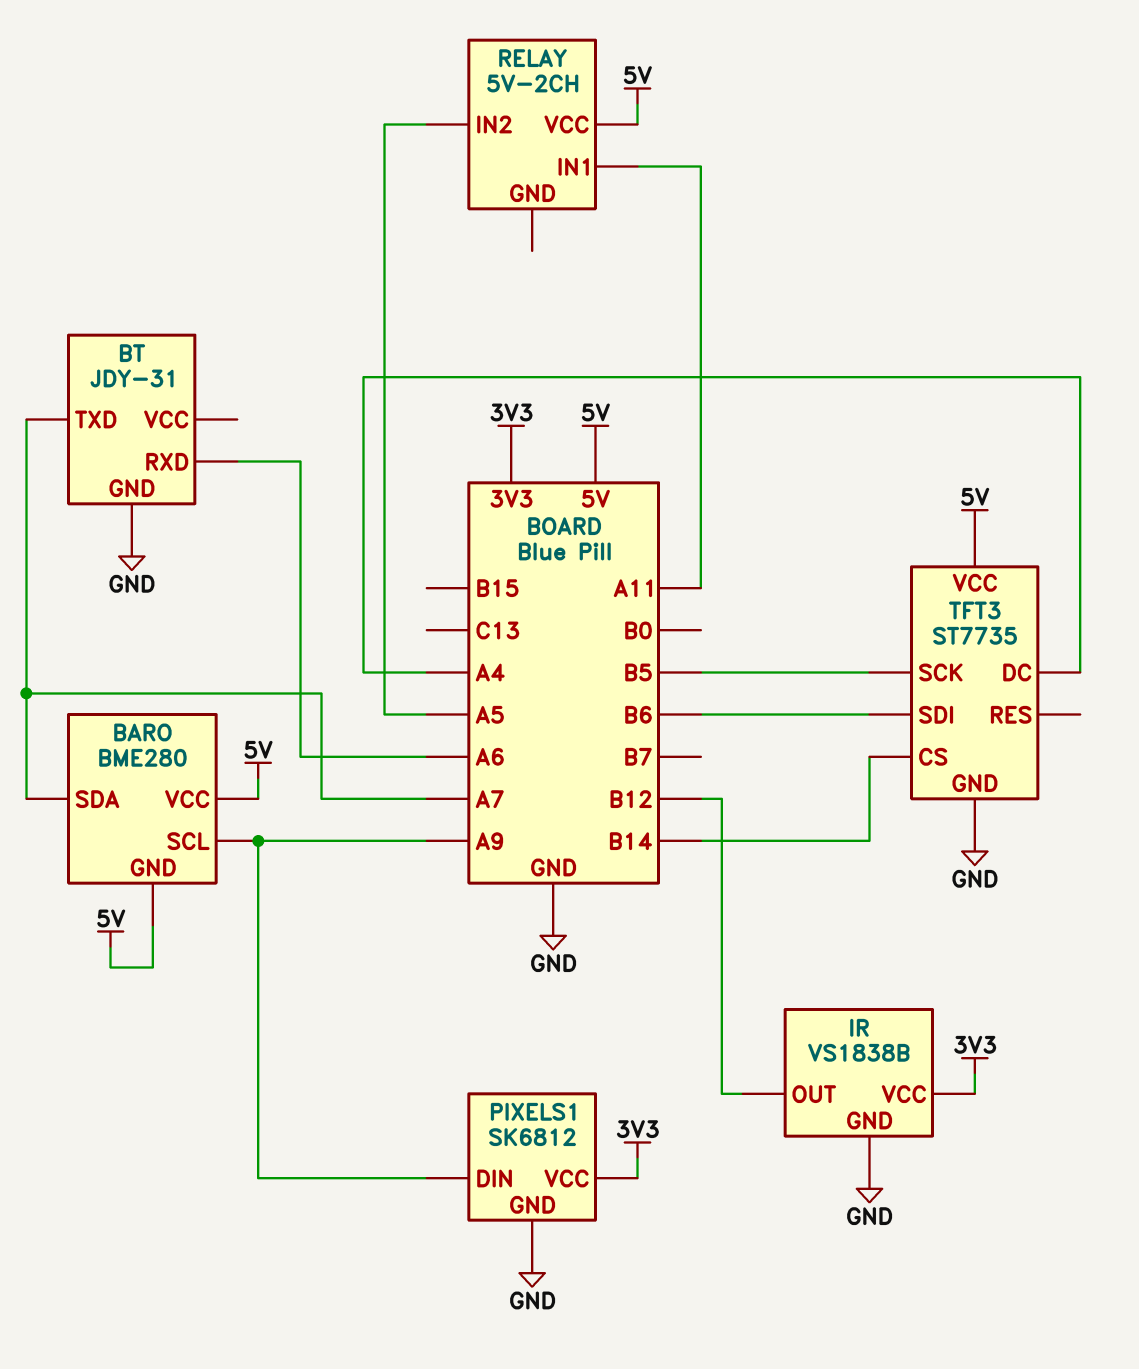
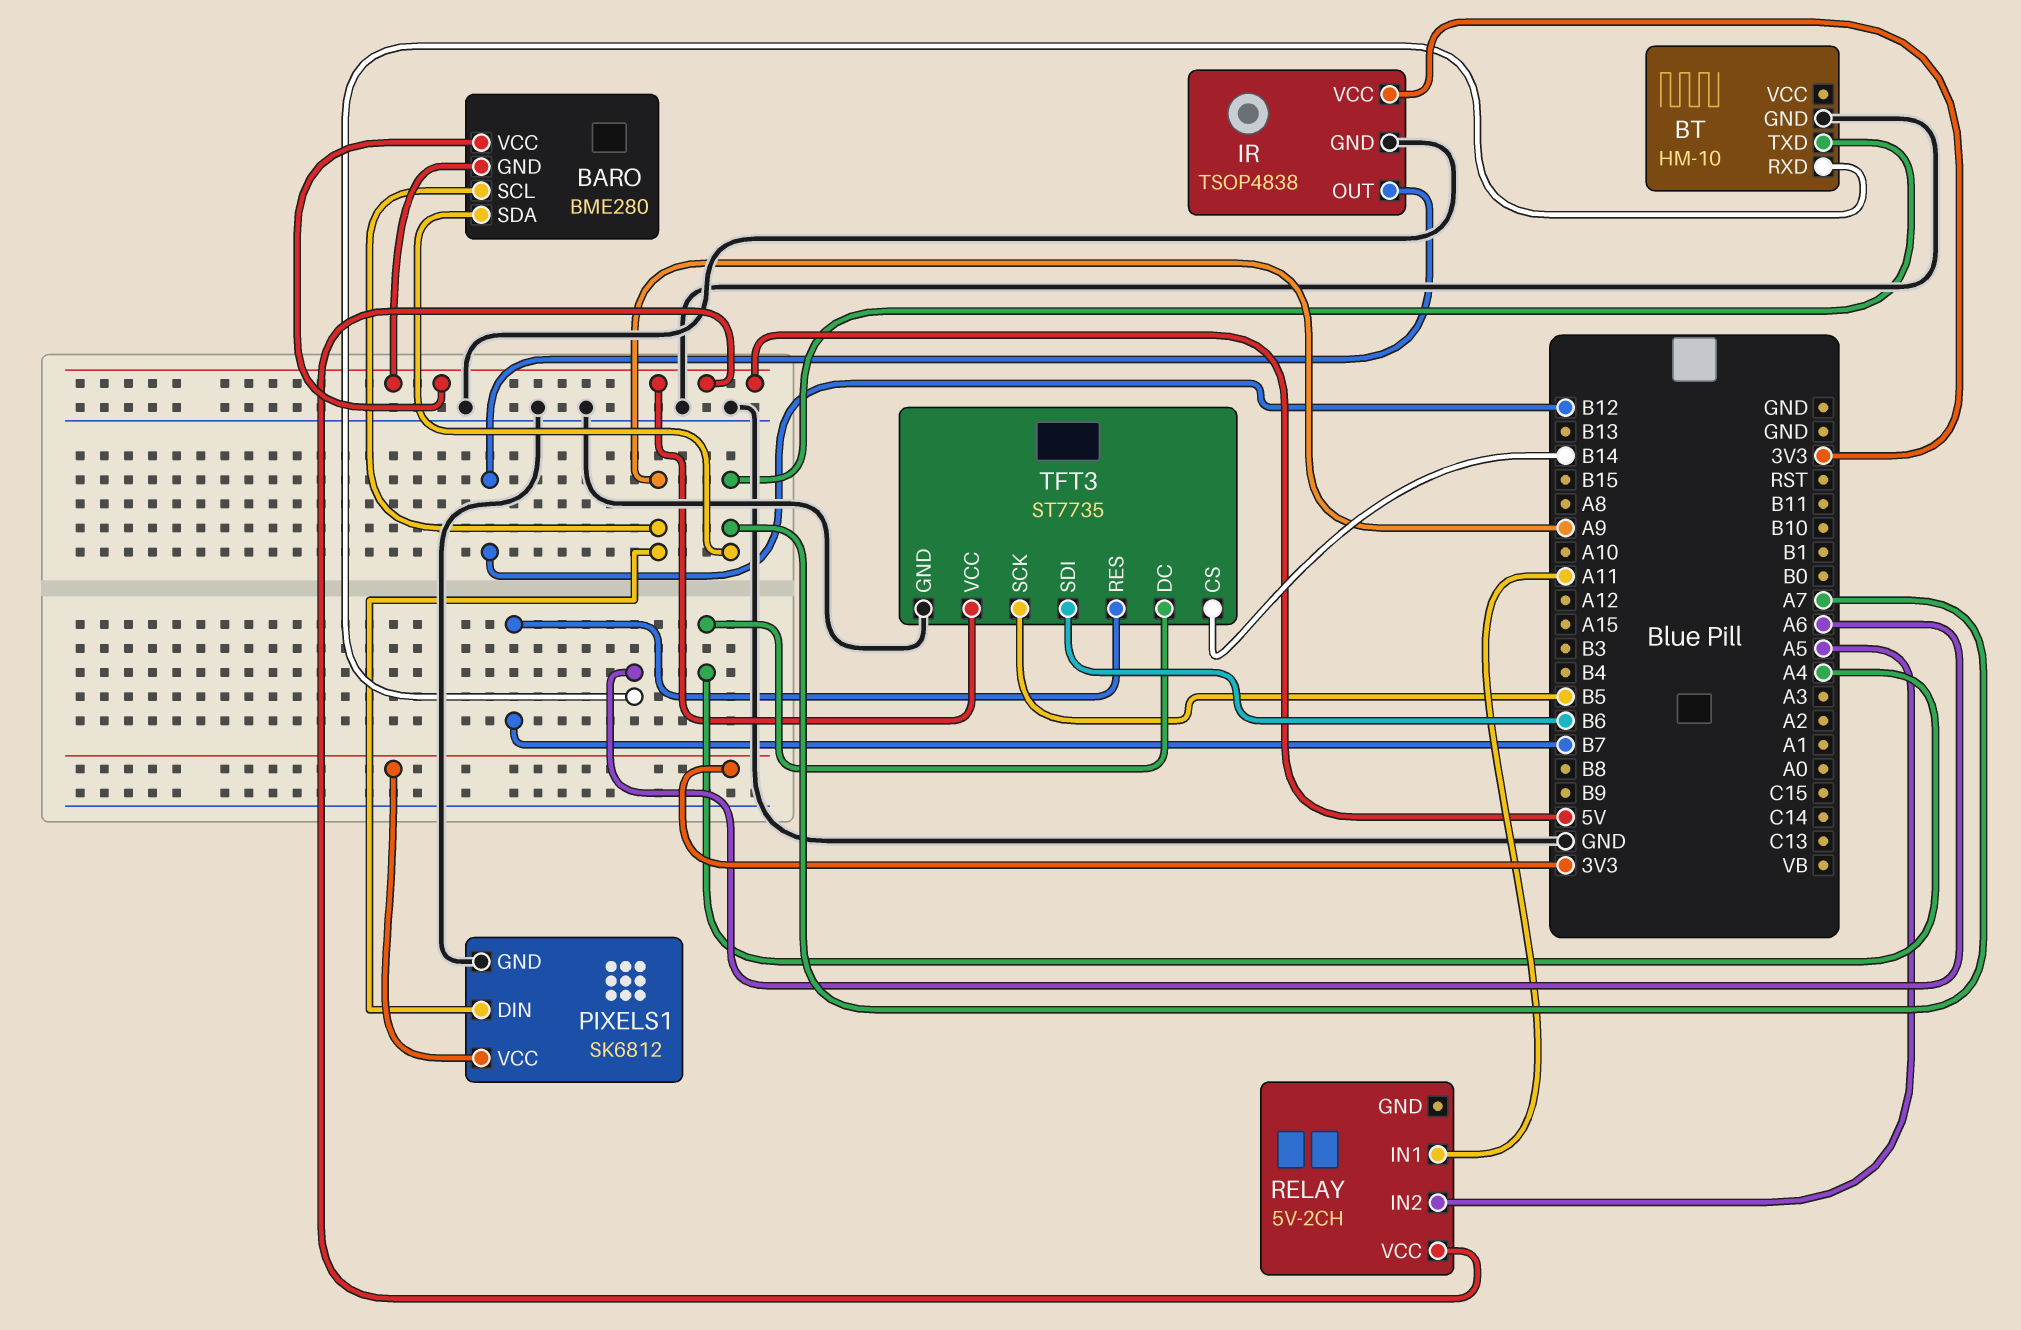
BT: JDY-31 -> HM-10
IR: VS1838B -> TSOP4838
TFT3 pin RES: none -> B7

